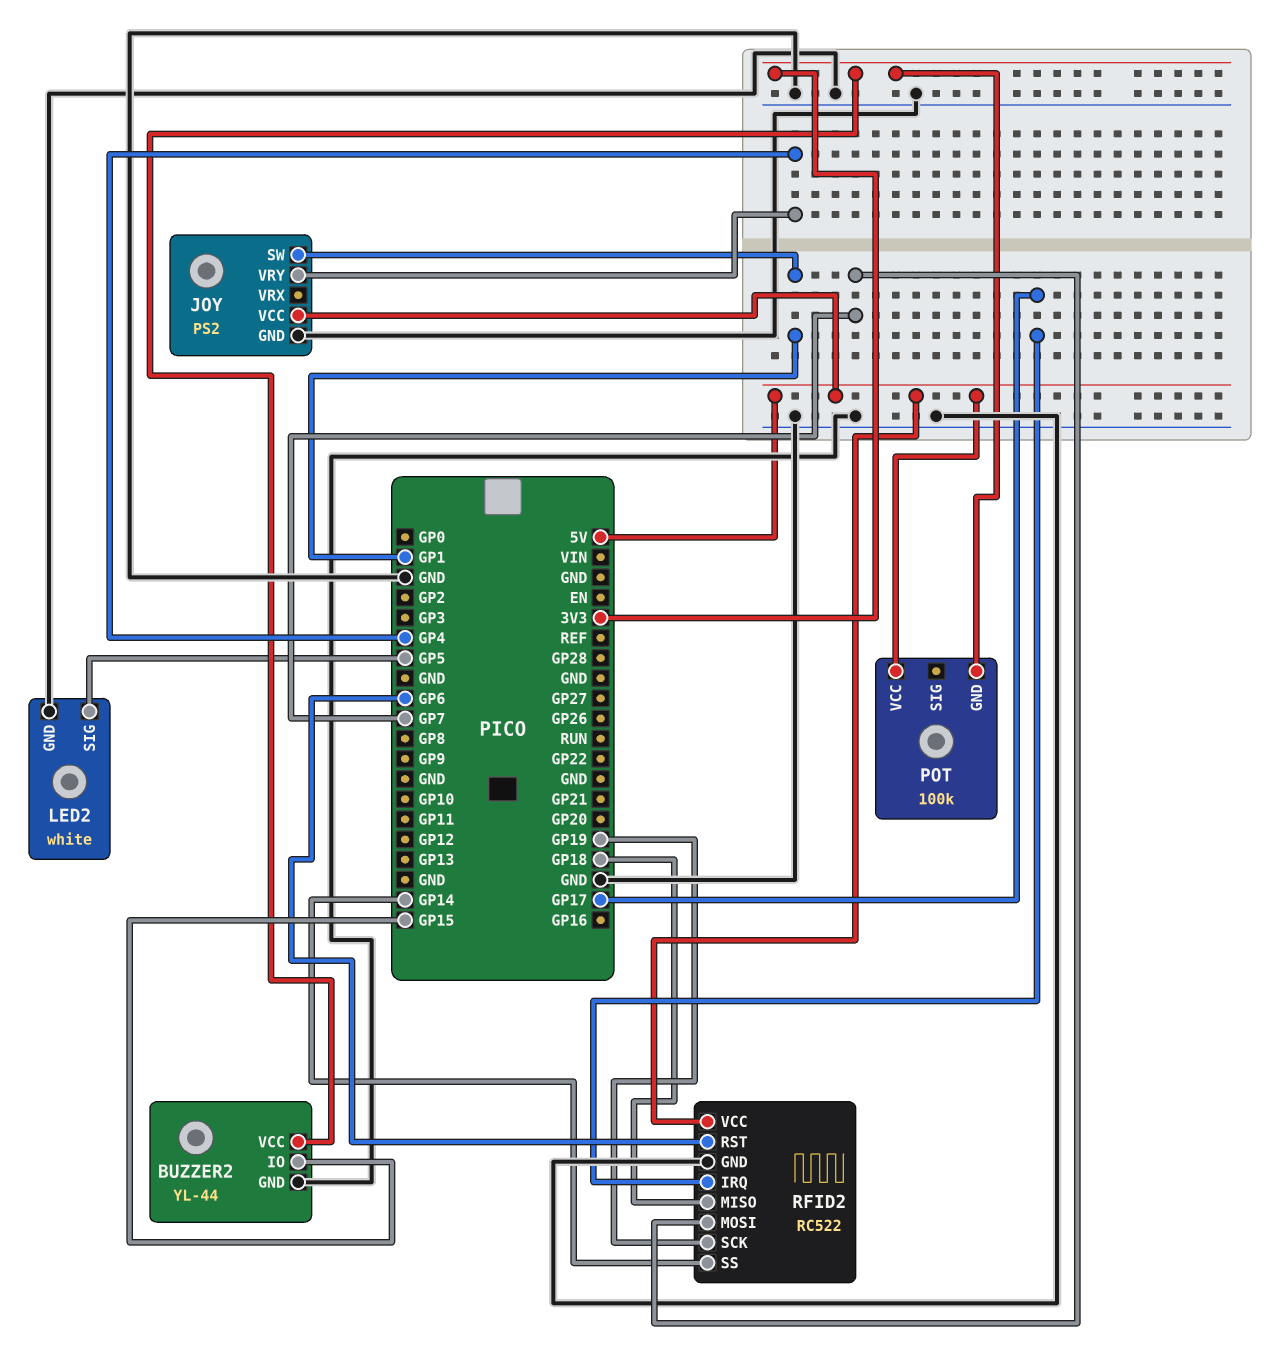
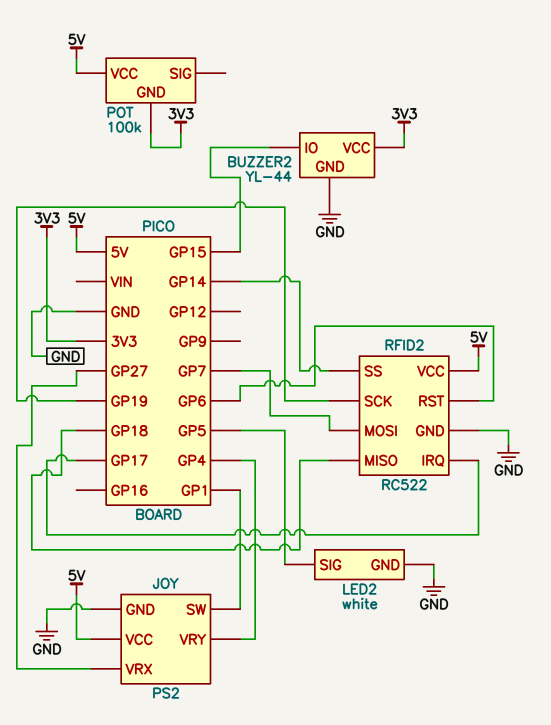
JOY pin VRX: none -> GP27

